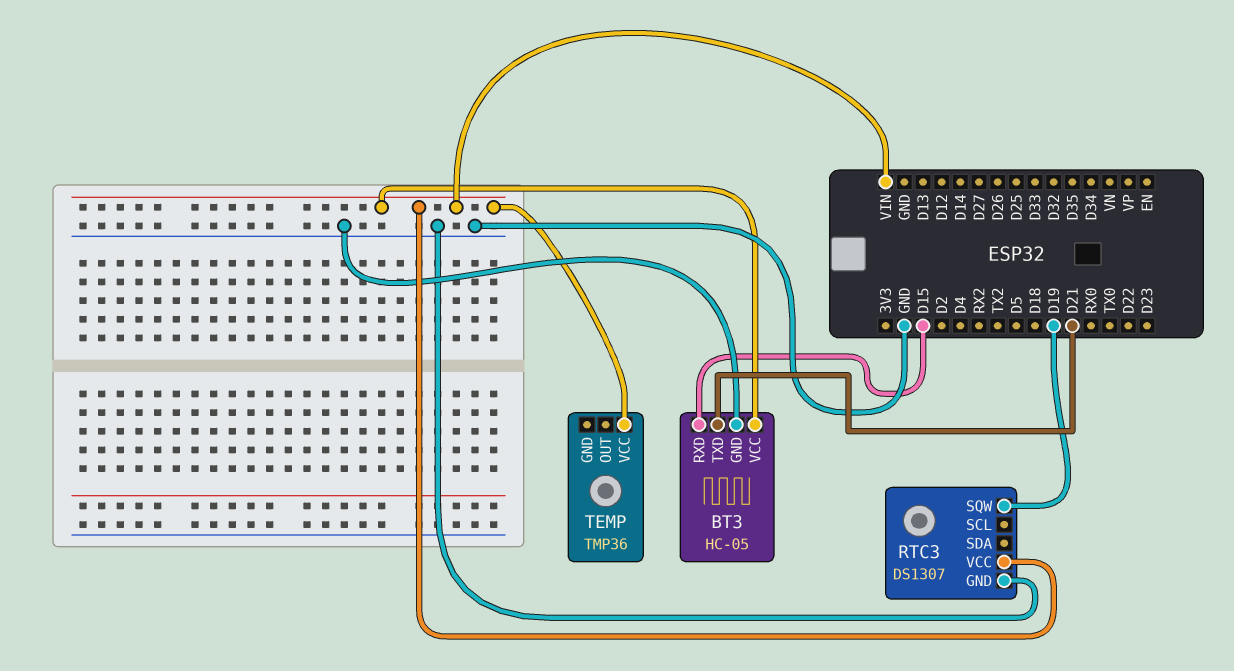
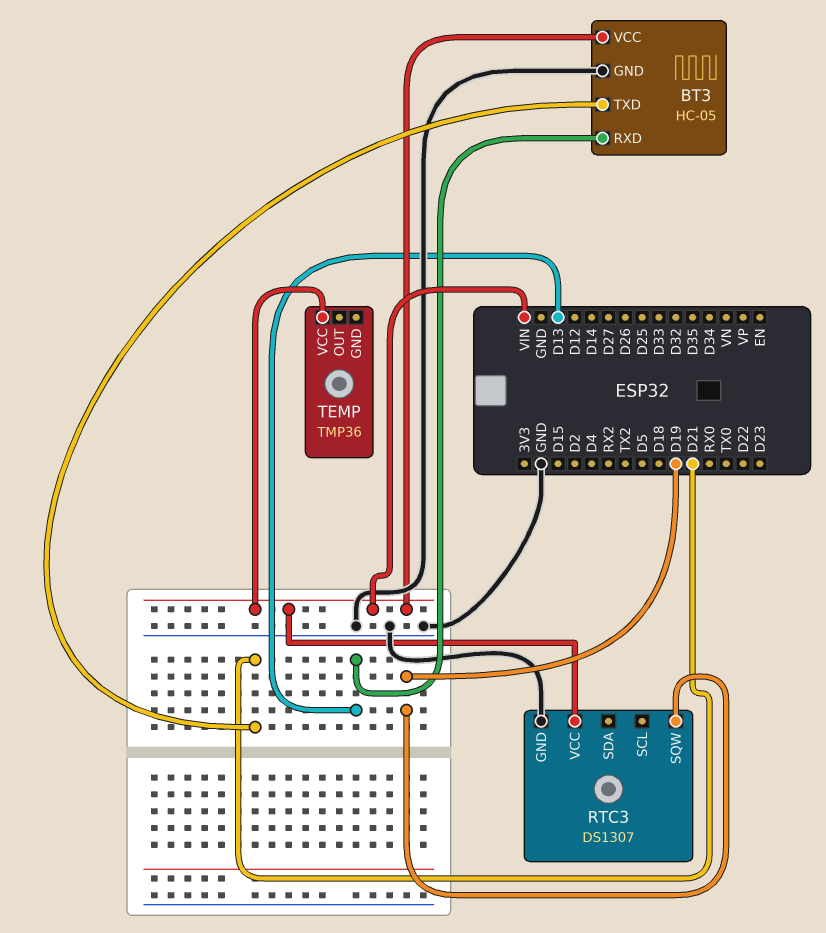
BT3 pin RXD: D15 -> D13

